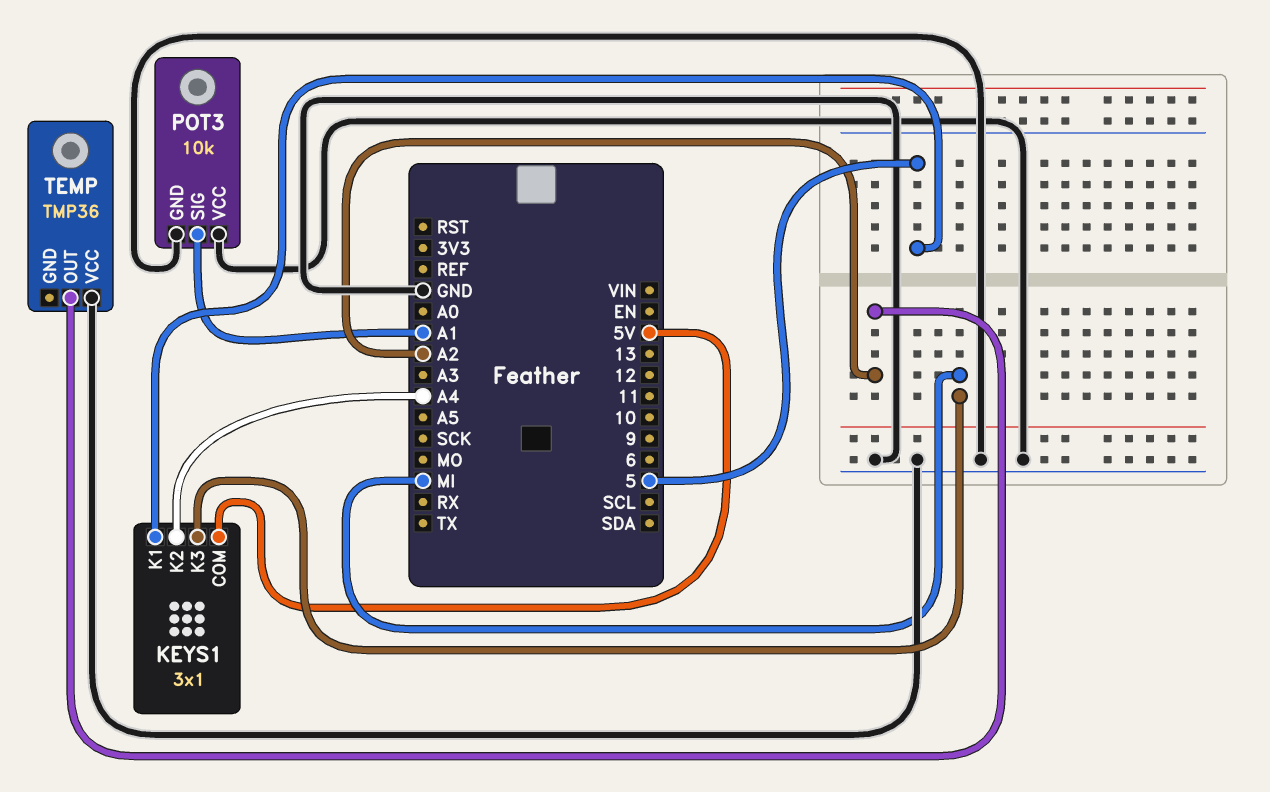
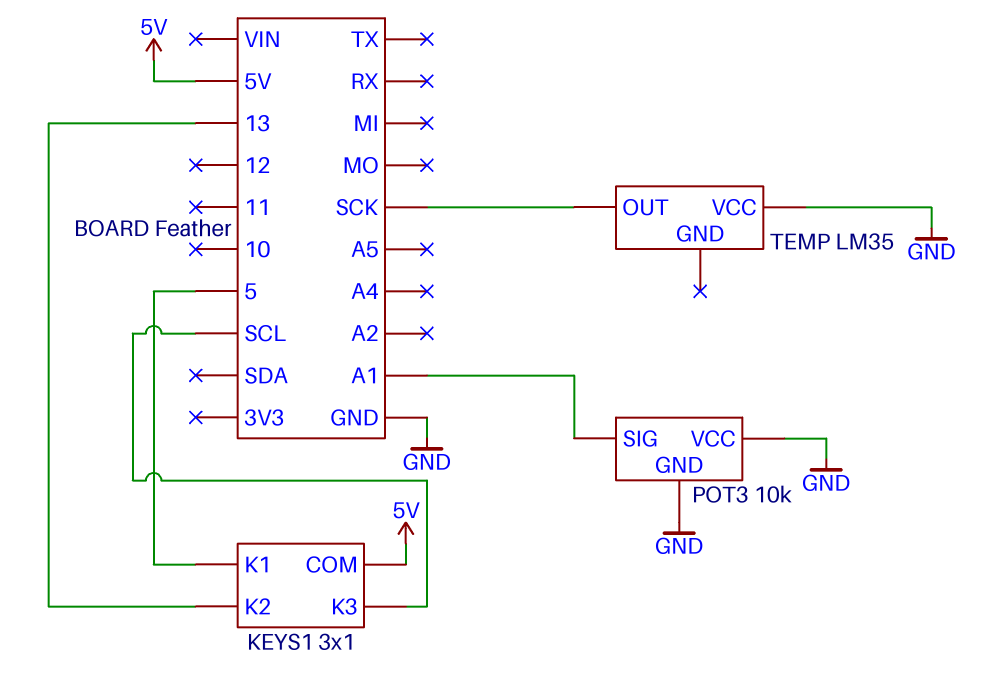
KEYS1 pin K2: A4 -> 13
KEYS1 pin K3: MI -> SCL
TEMP: TMP36 -> LM35
TEMP pin OUT: A2 -> SCK

